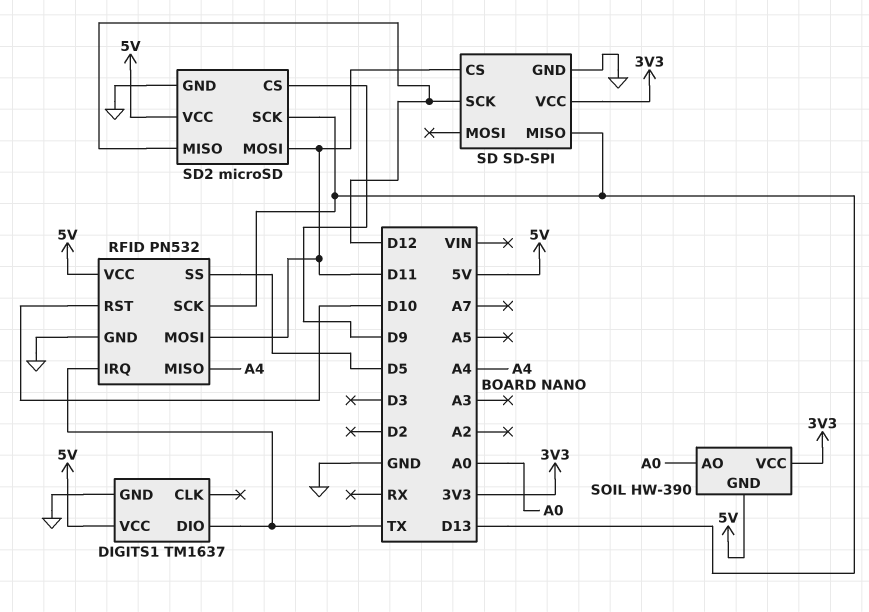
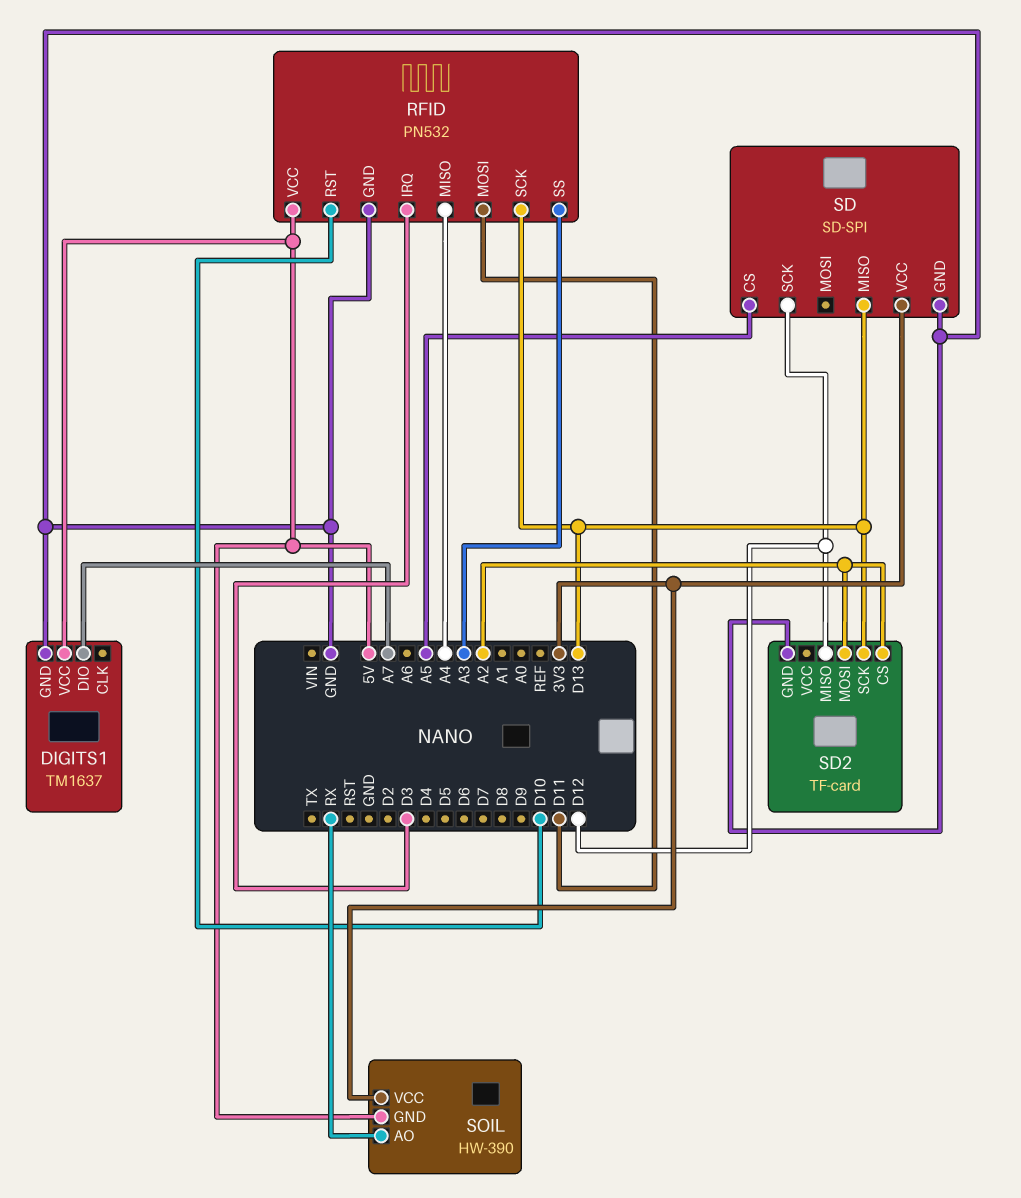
DIGITS1 pin DIO: TX -> A7
RFID pin IRQ: TX -> D3
RFID pin SS: D5 -> A3
SD pin CS: D11 -> A5
SD2: microSD -> TF-card
SD2 pin CS: D9 -> A2
SD2 pin MOSI: D11 -> A2
SD2 pin VCC: 5V -> none
SOIL pin AO: A0 -> RX

